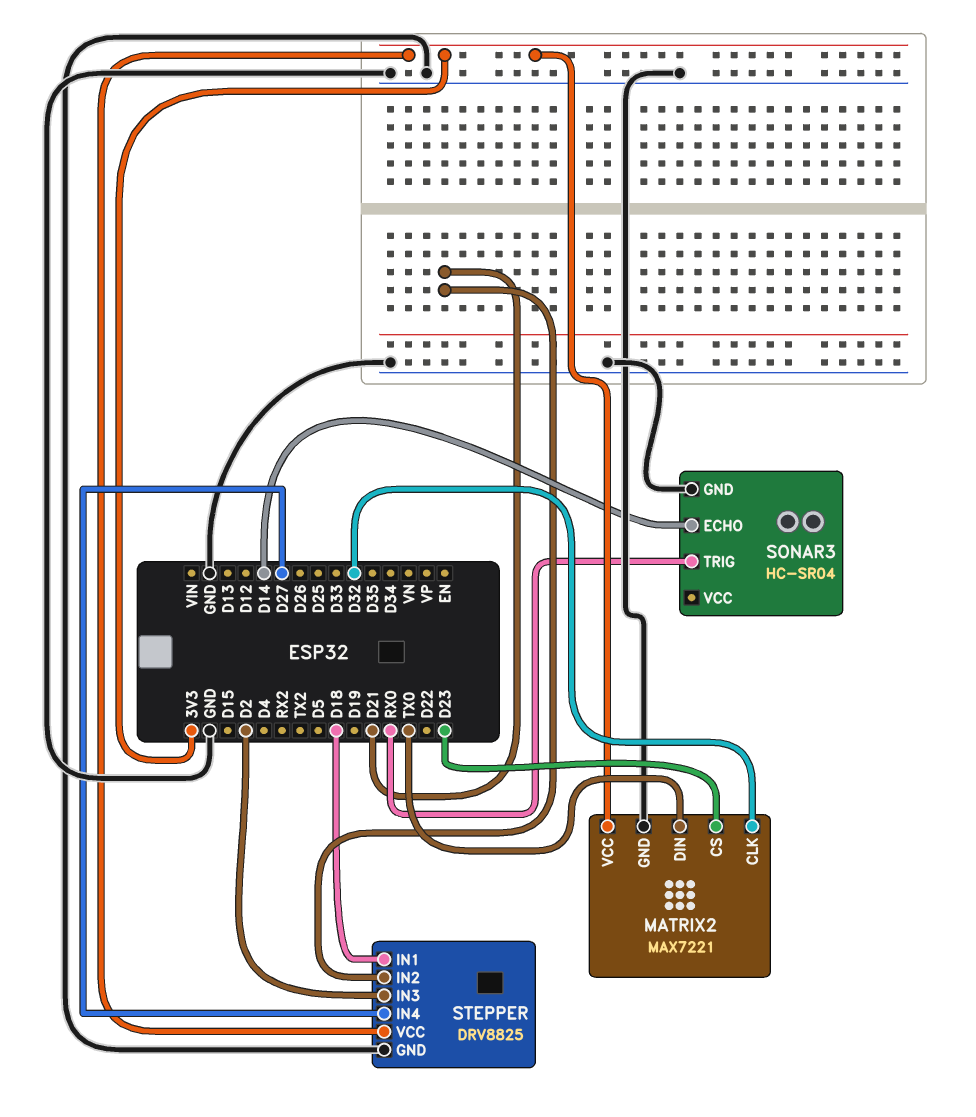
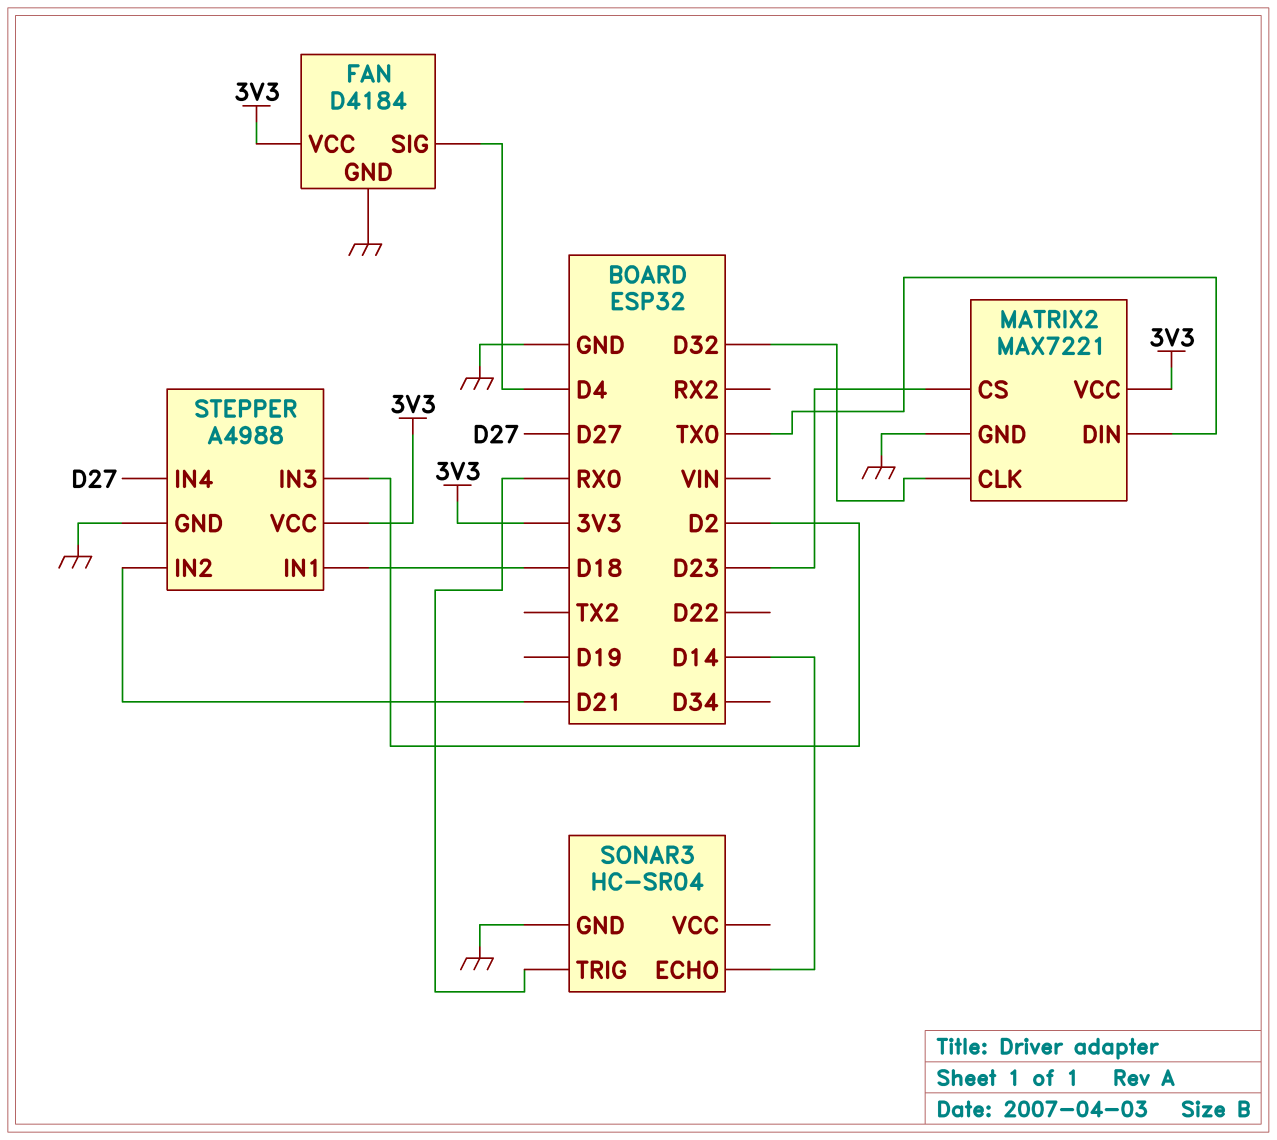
FAN: none -> D4184
FAN pin GND: none -> GND
FAN pin SIG: none -> D4
FAN pin VCC: none -> 3V3
STEPPER: DRV8825 -> A4988

